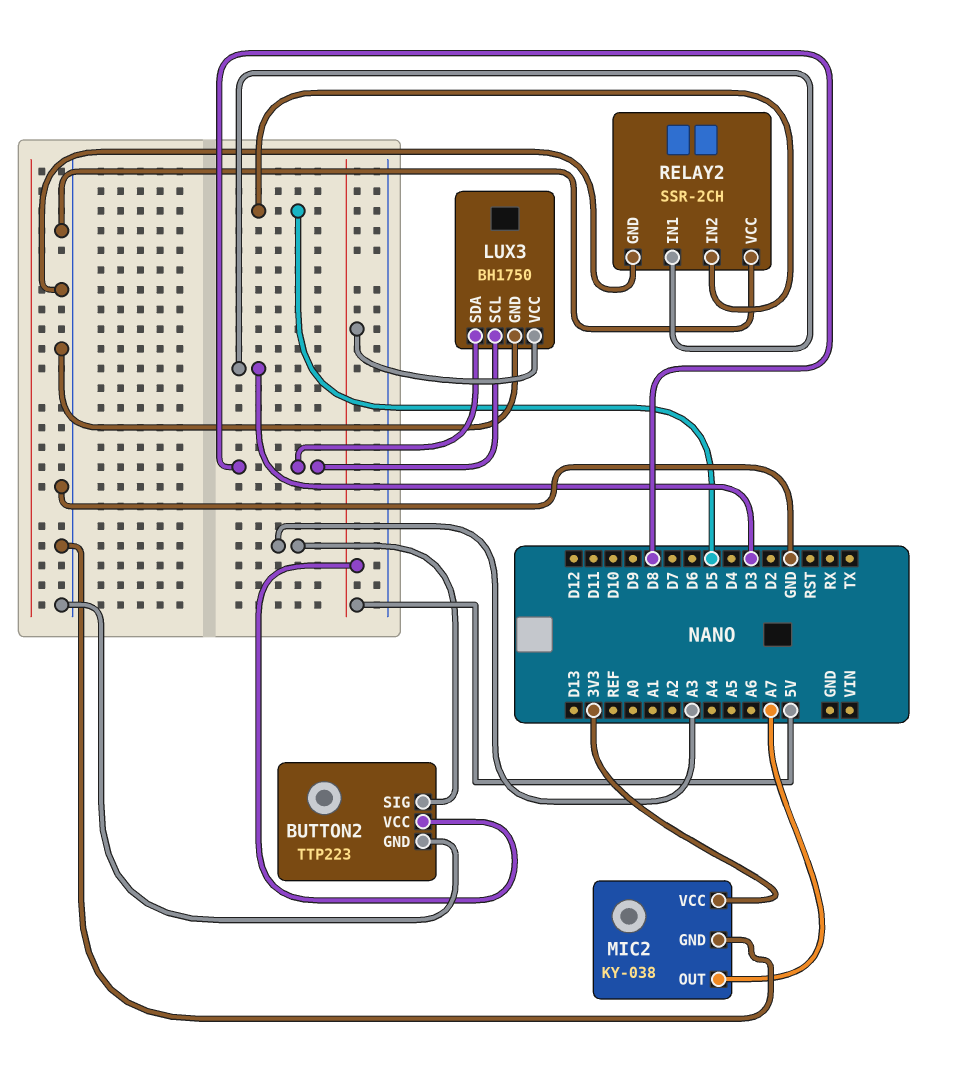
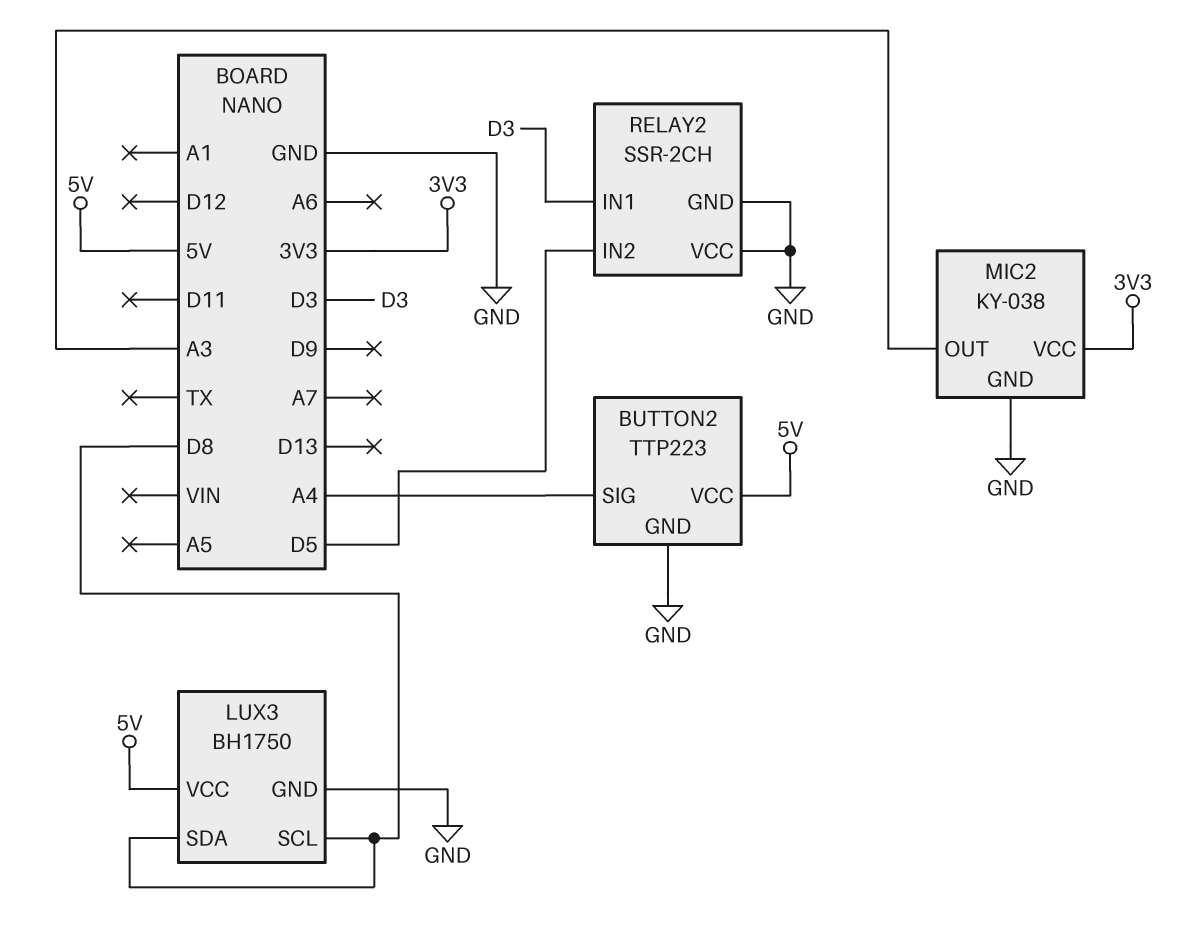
BUTTON2 pin SIG: A3 -> A4
MIC2 pin OUT: A7 -> A3

